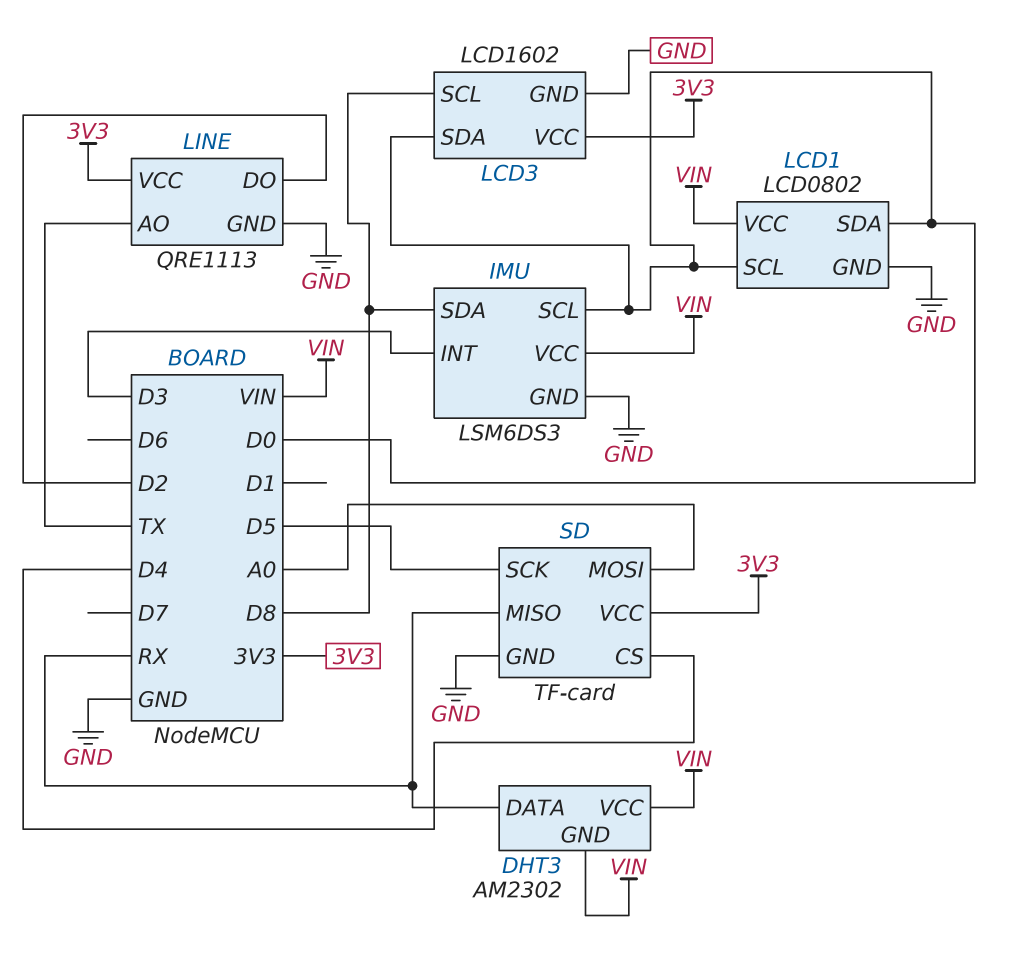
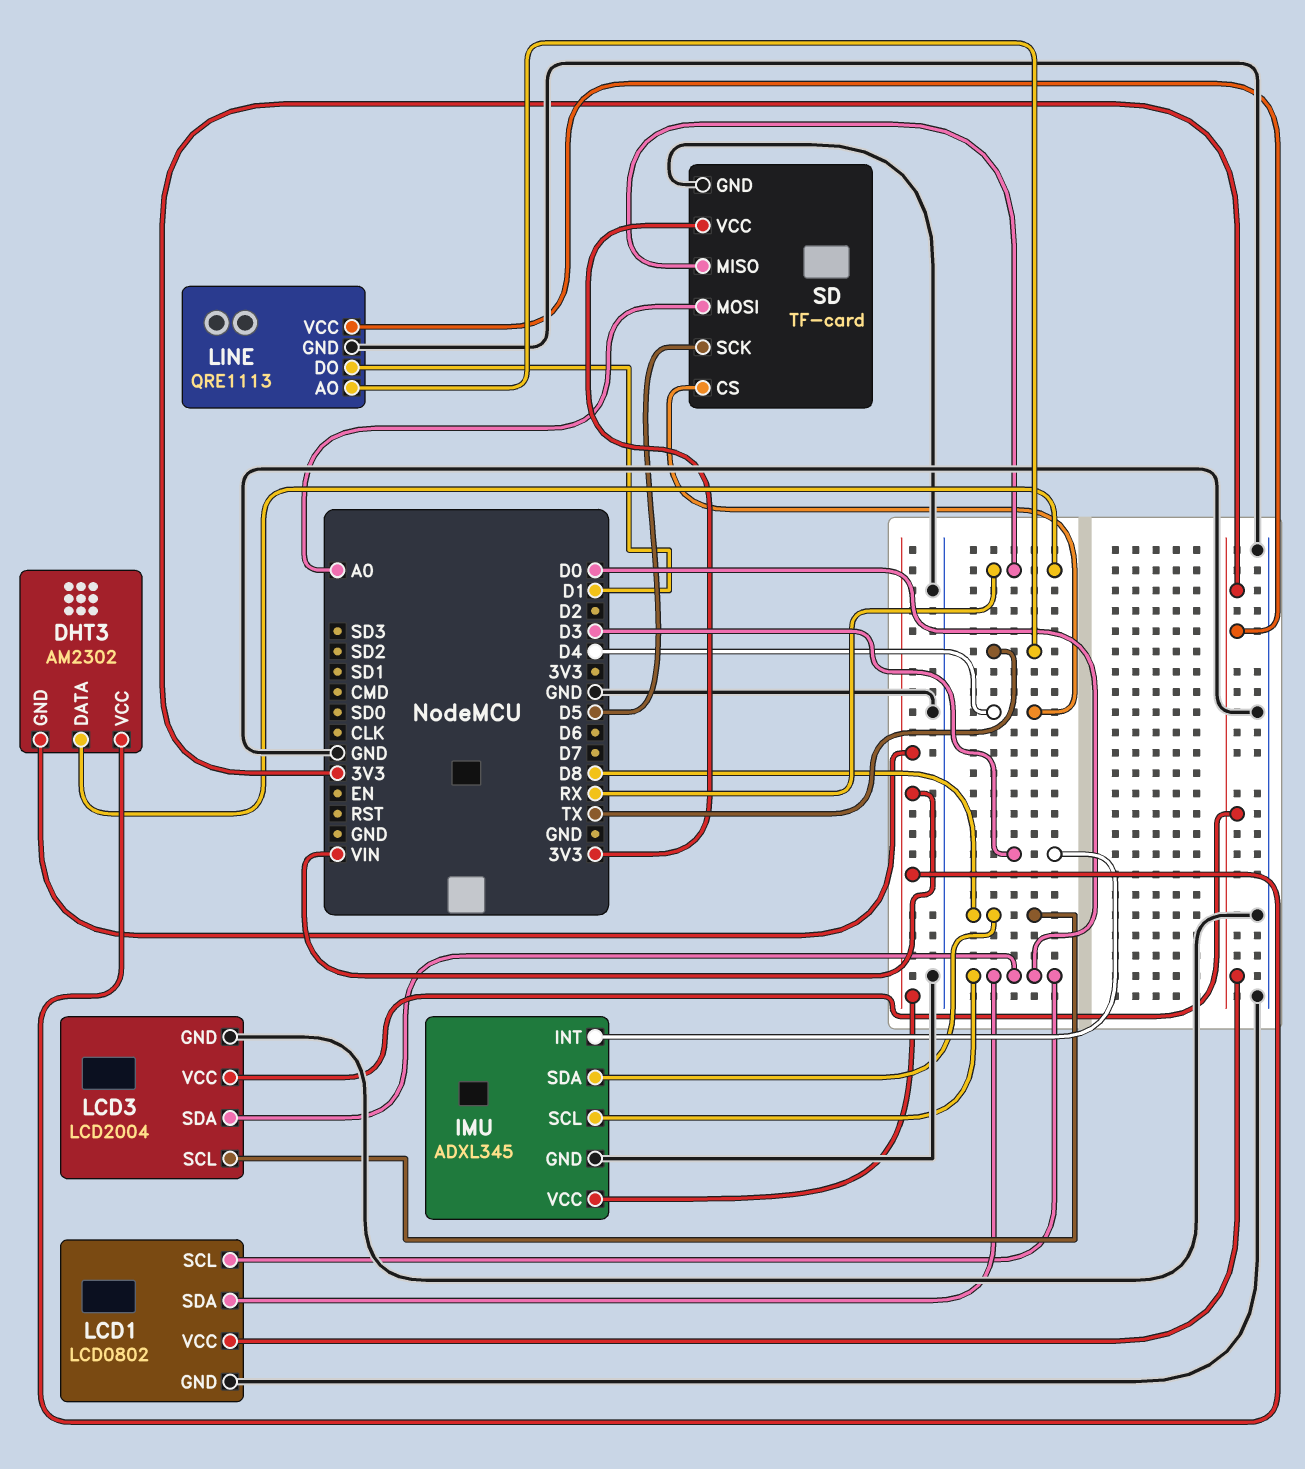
IMU: LSM6DS3 -> ADXL345
LCD1 pin VCC: VIN -> 3V3
LCD3: LCD1602 -> LCD2004
LINE pin DO: D2 -> D1

